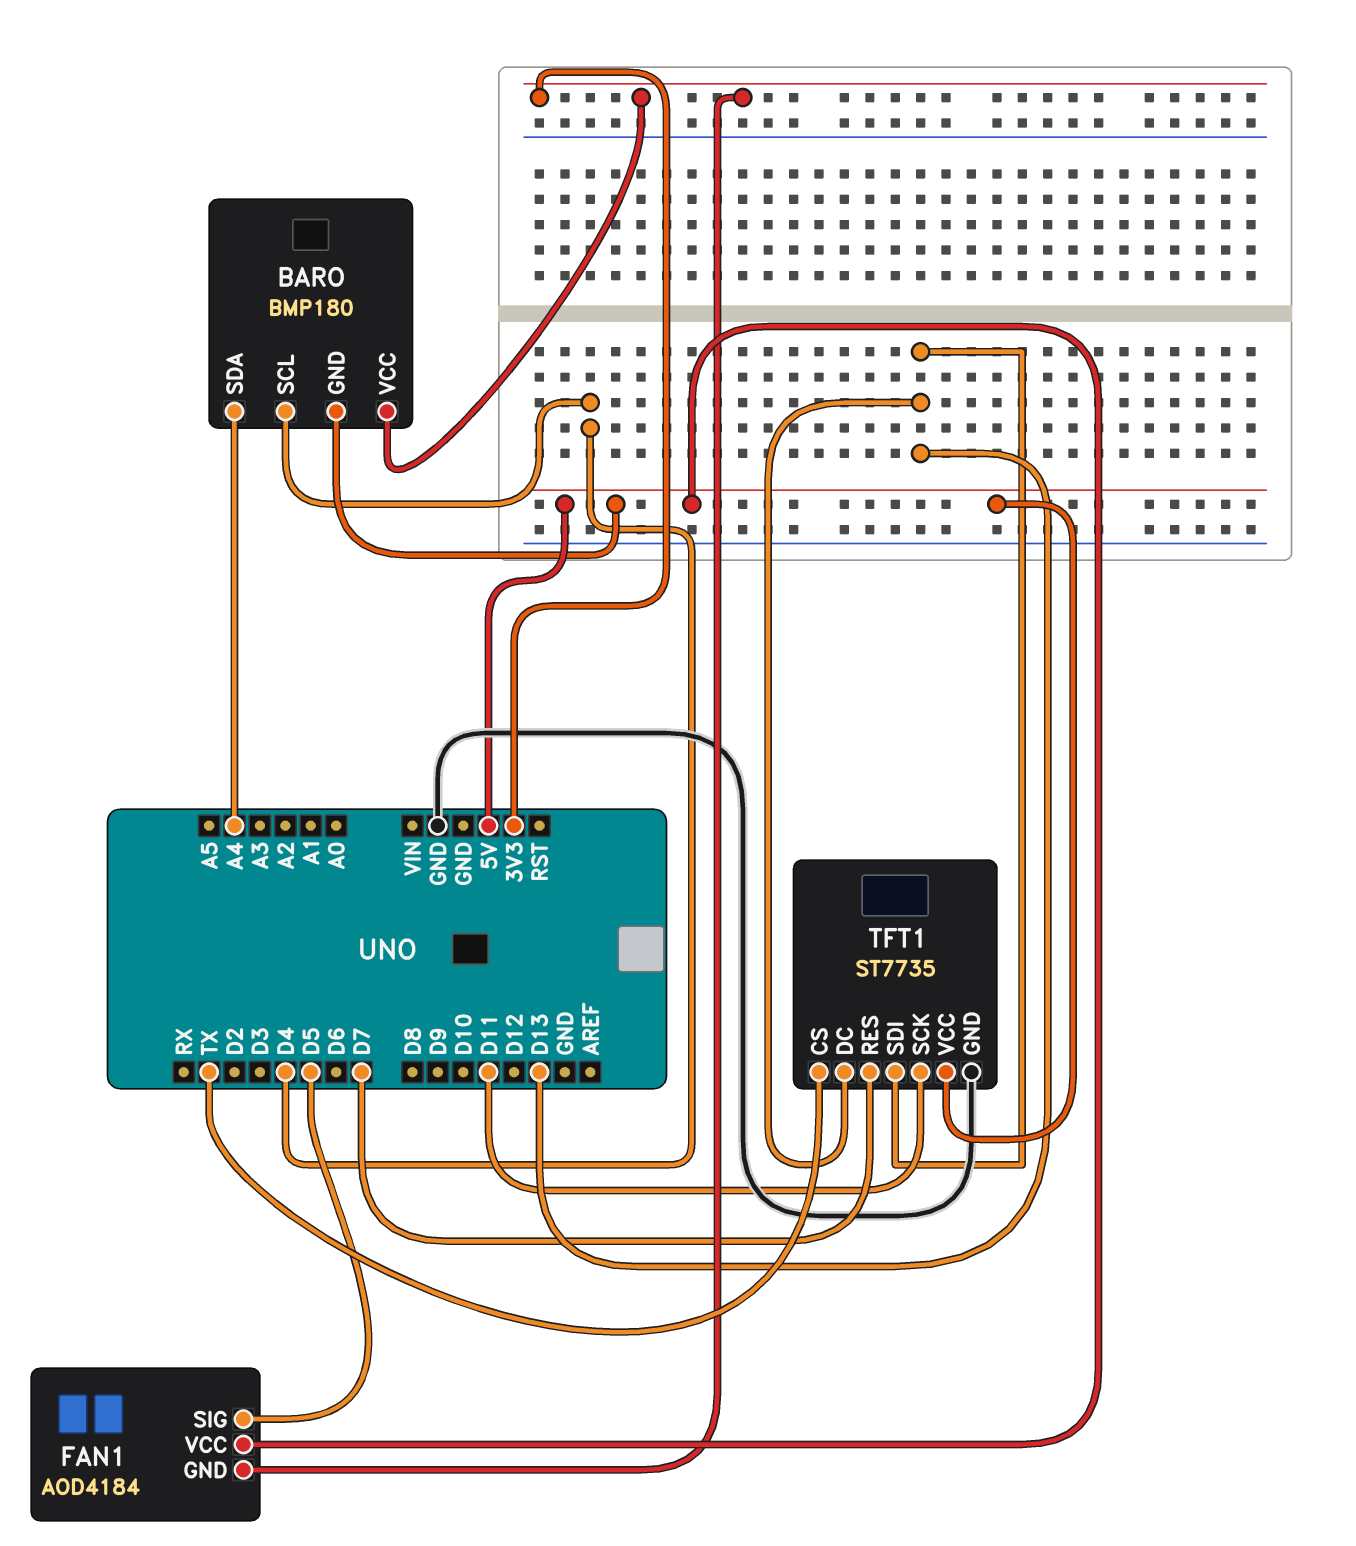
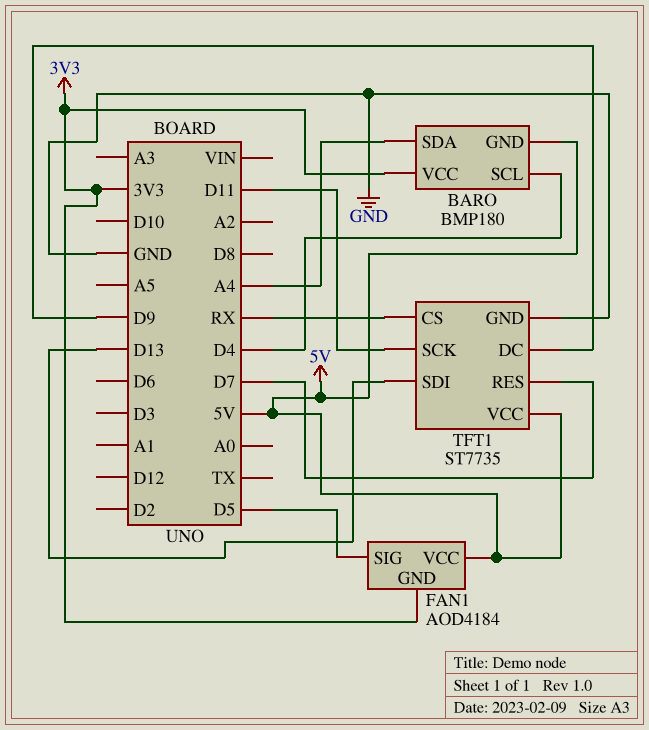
TFT1 pin CS: TX -> RX
TFT1 pin DC: D13 -> D9

